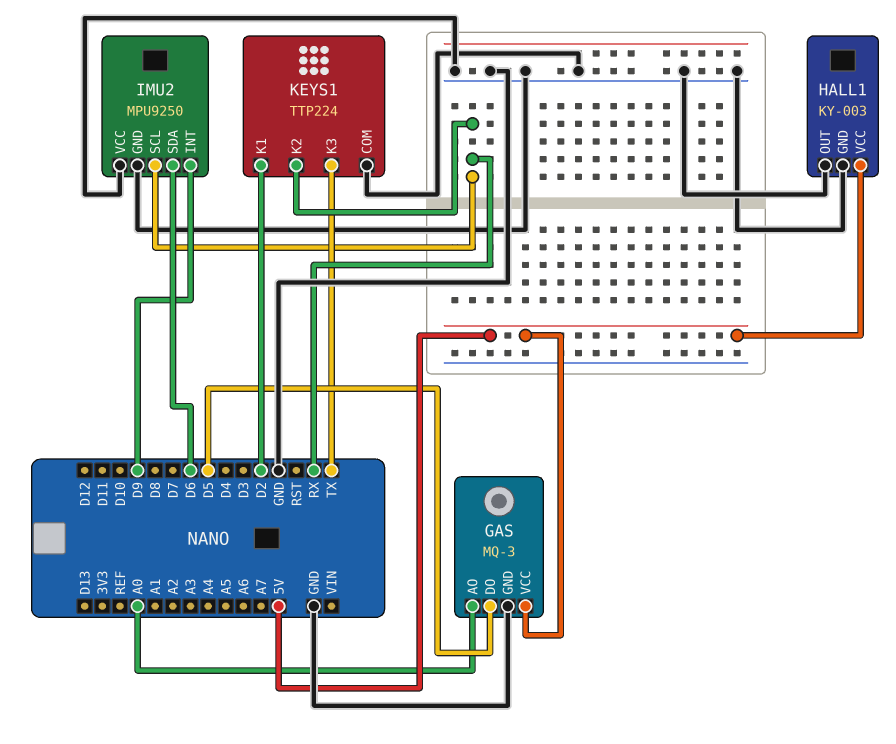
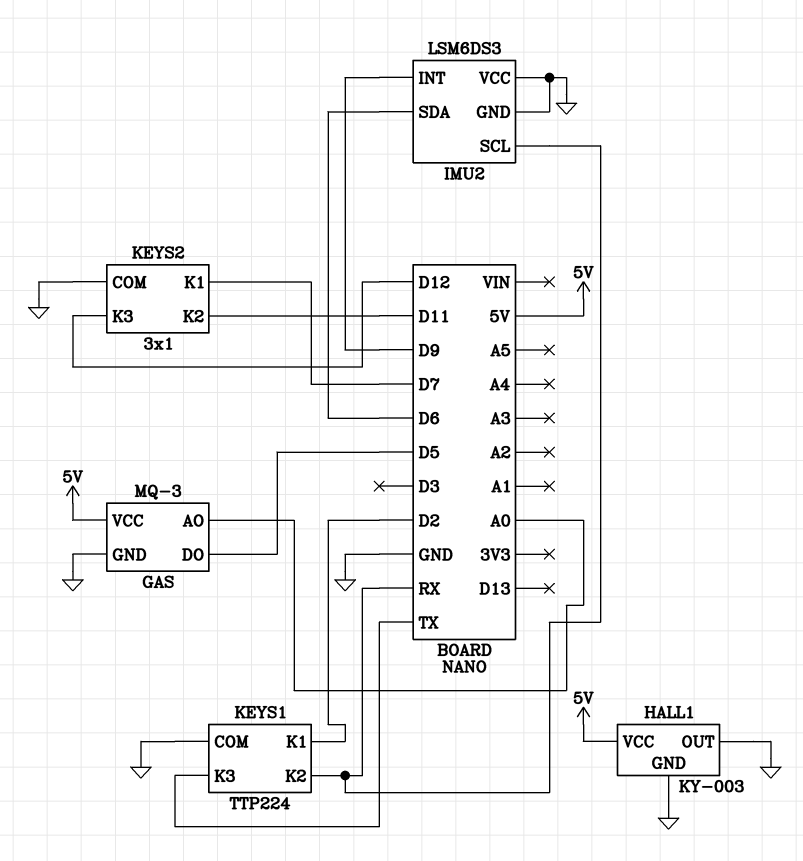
IMU2: MPU9250 -> LSM6DS3
KEYS2: none -> 3x1
KEYS2 pin COM: none -> GND
KEYS2 pin K1: none -> D7
KEYS2 pin K2: none -> D11
KEYS2 pin K3: none -> D12

